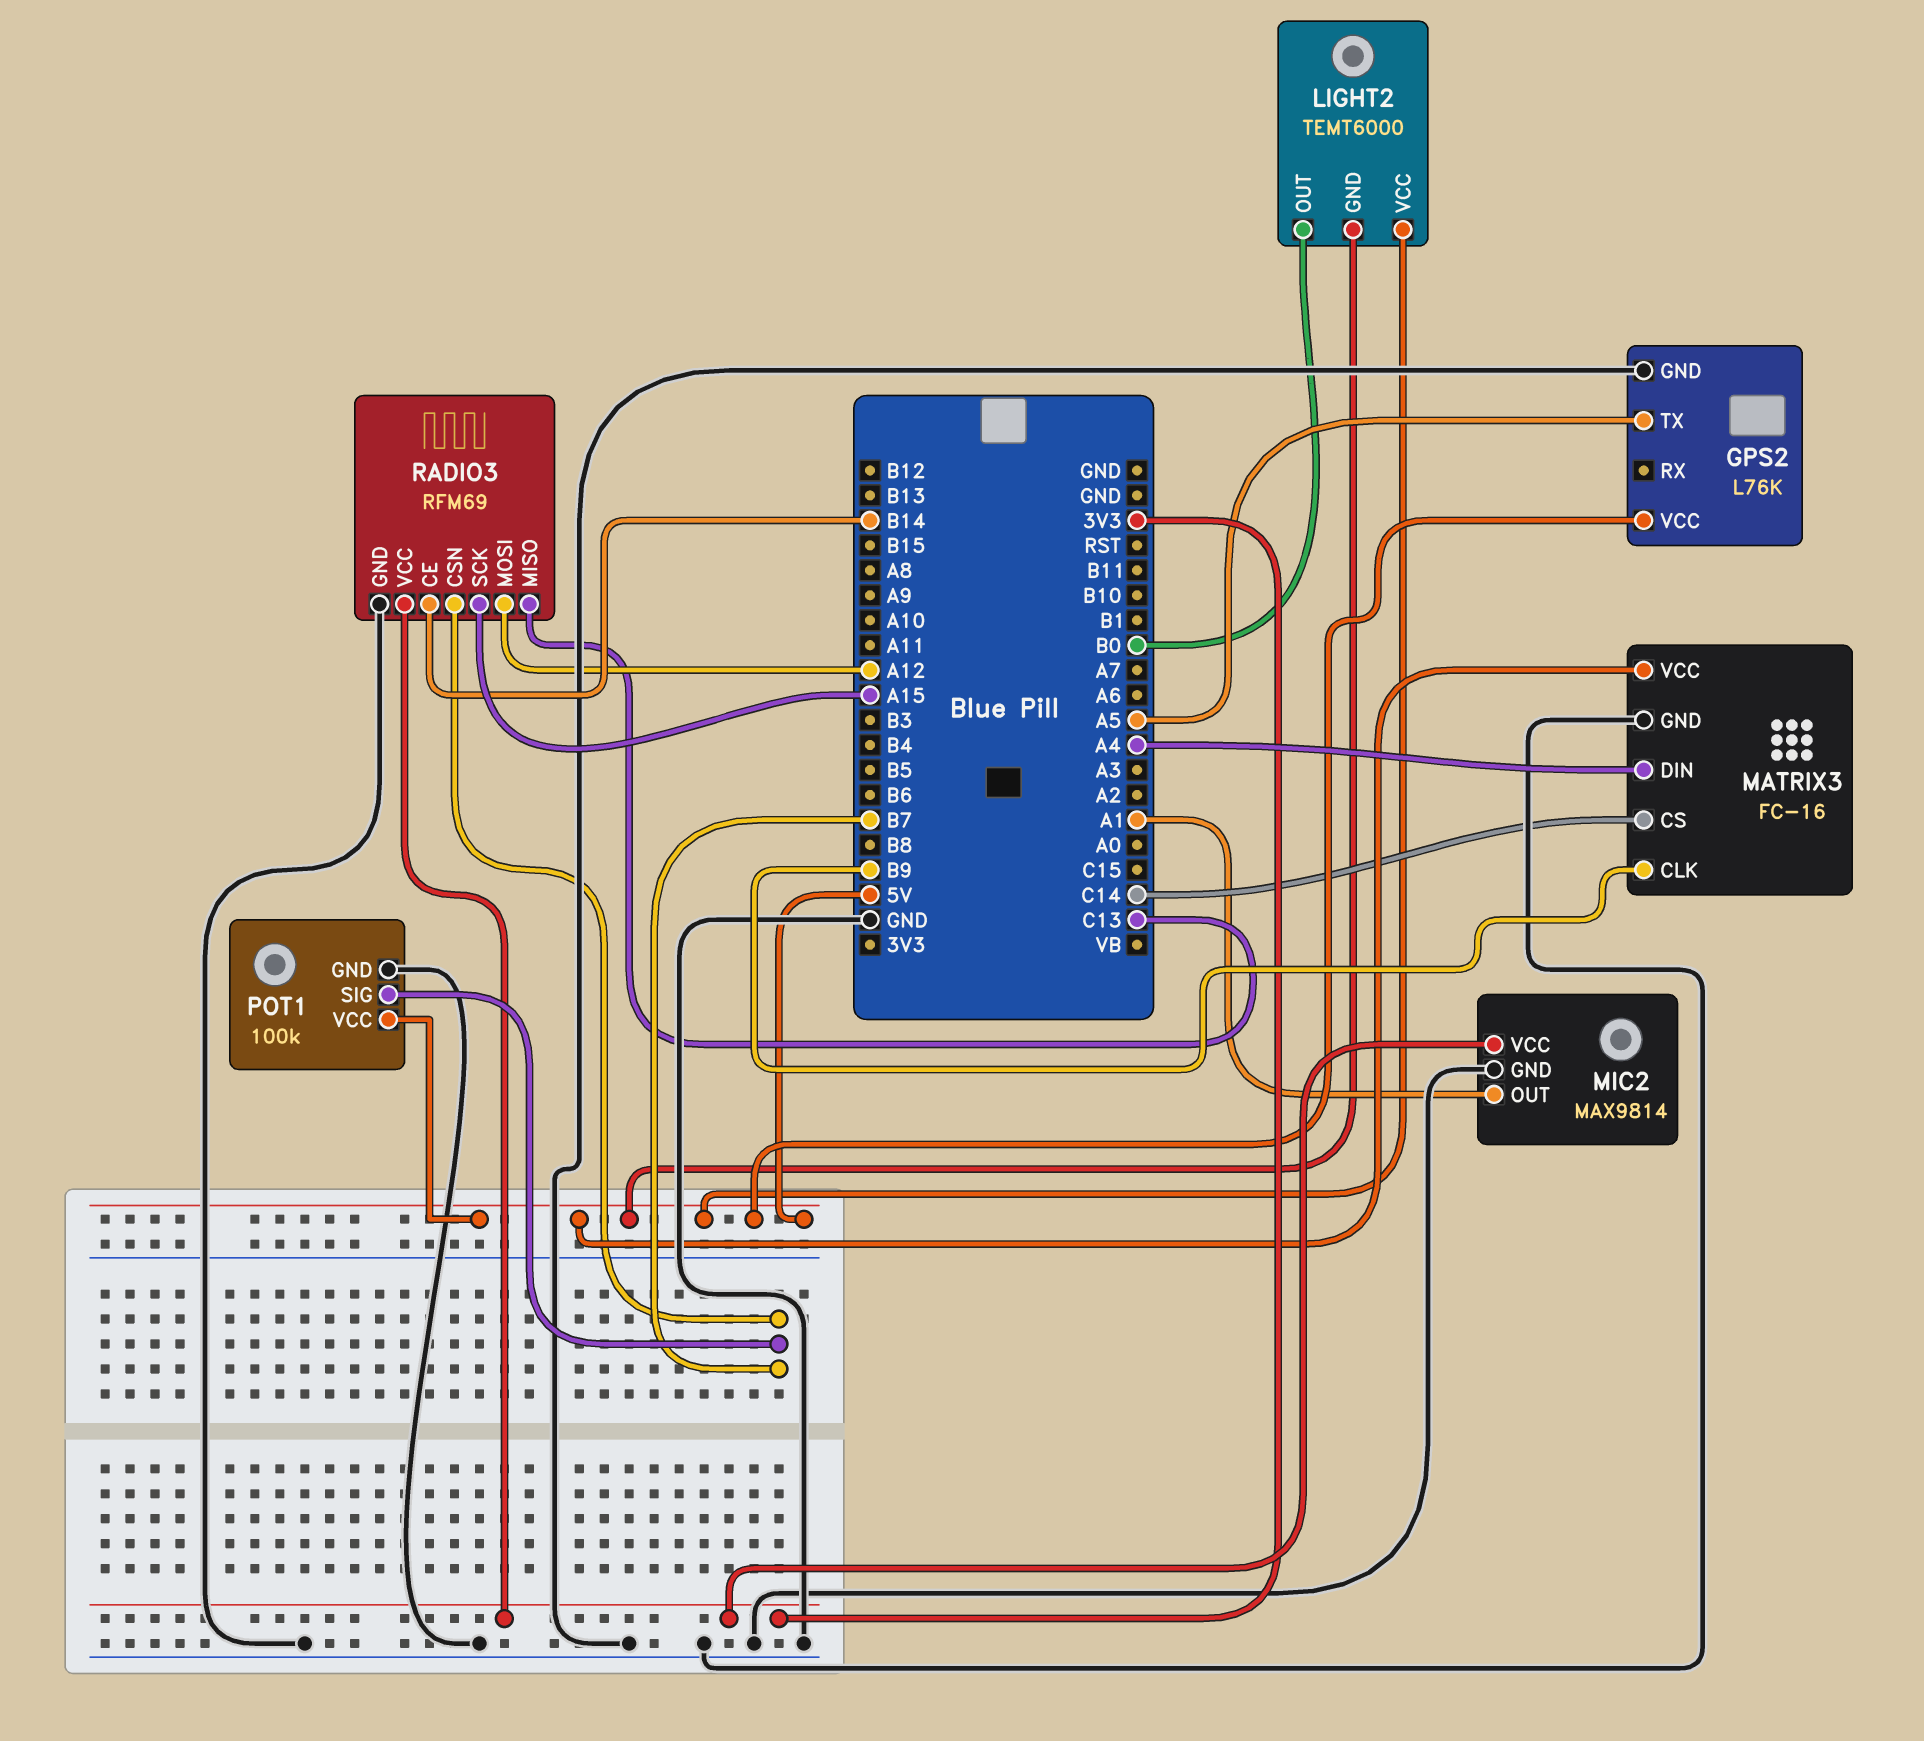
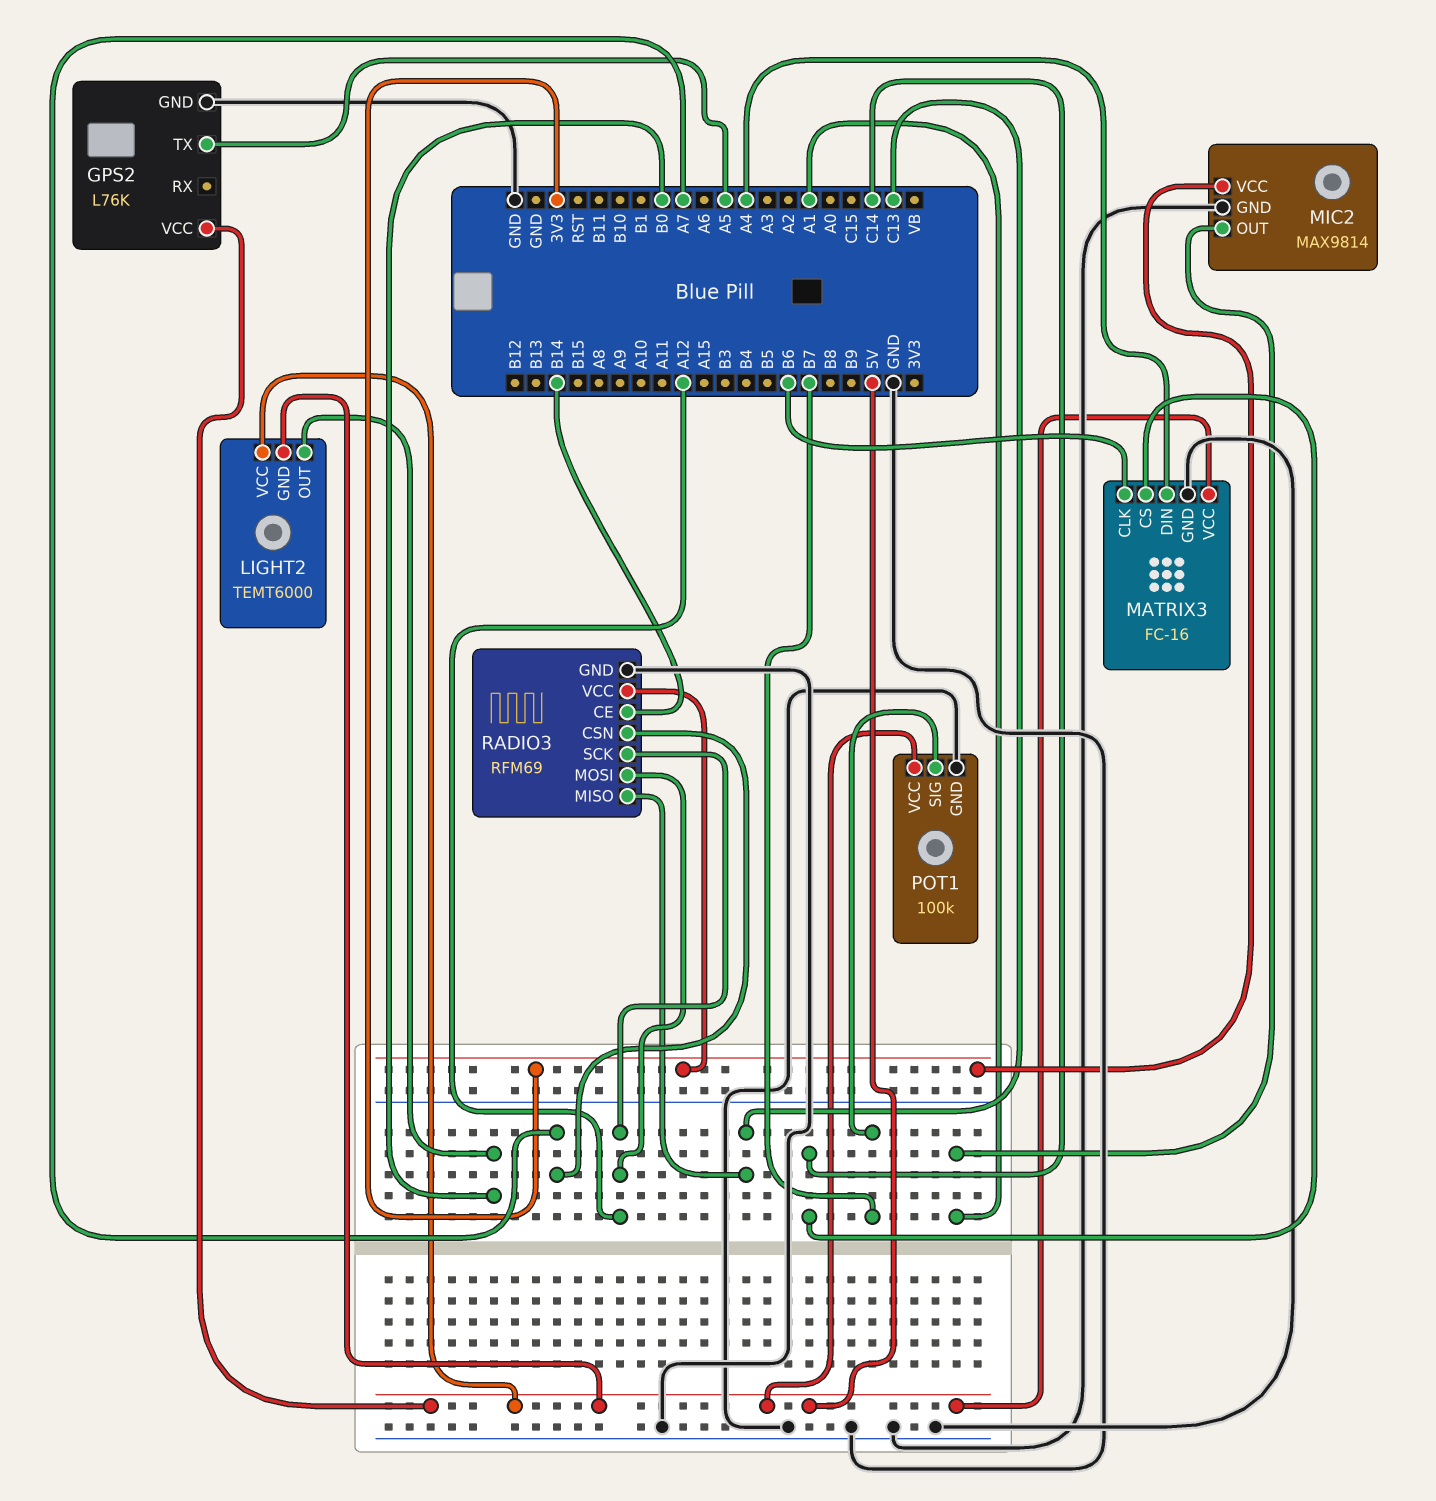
MATRIX3 pin CLK: B9 -> B6
RADIO3 pin CSN: B7 -> A7
RADIO3 pin SCK: A15 -> A12

